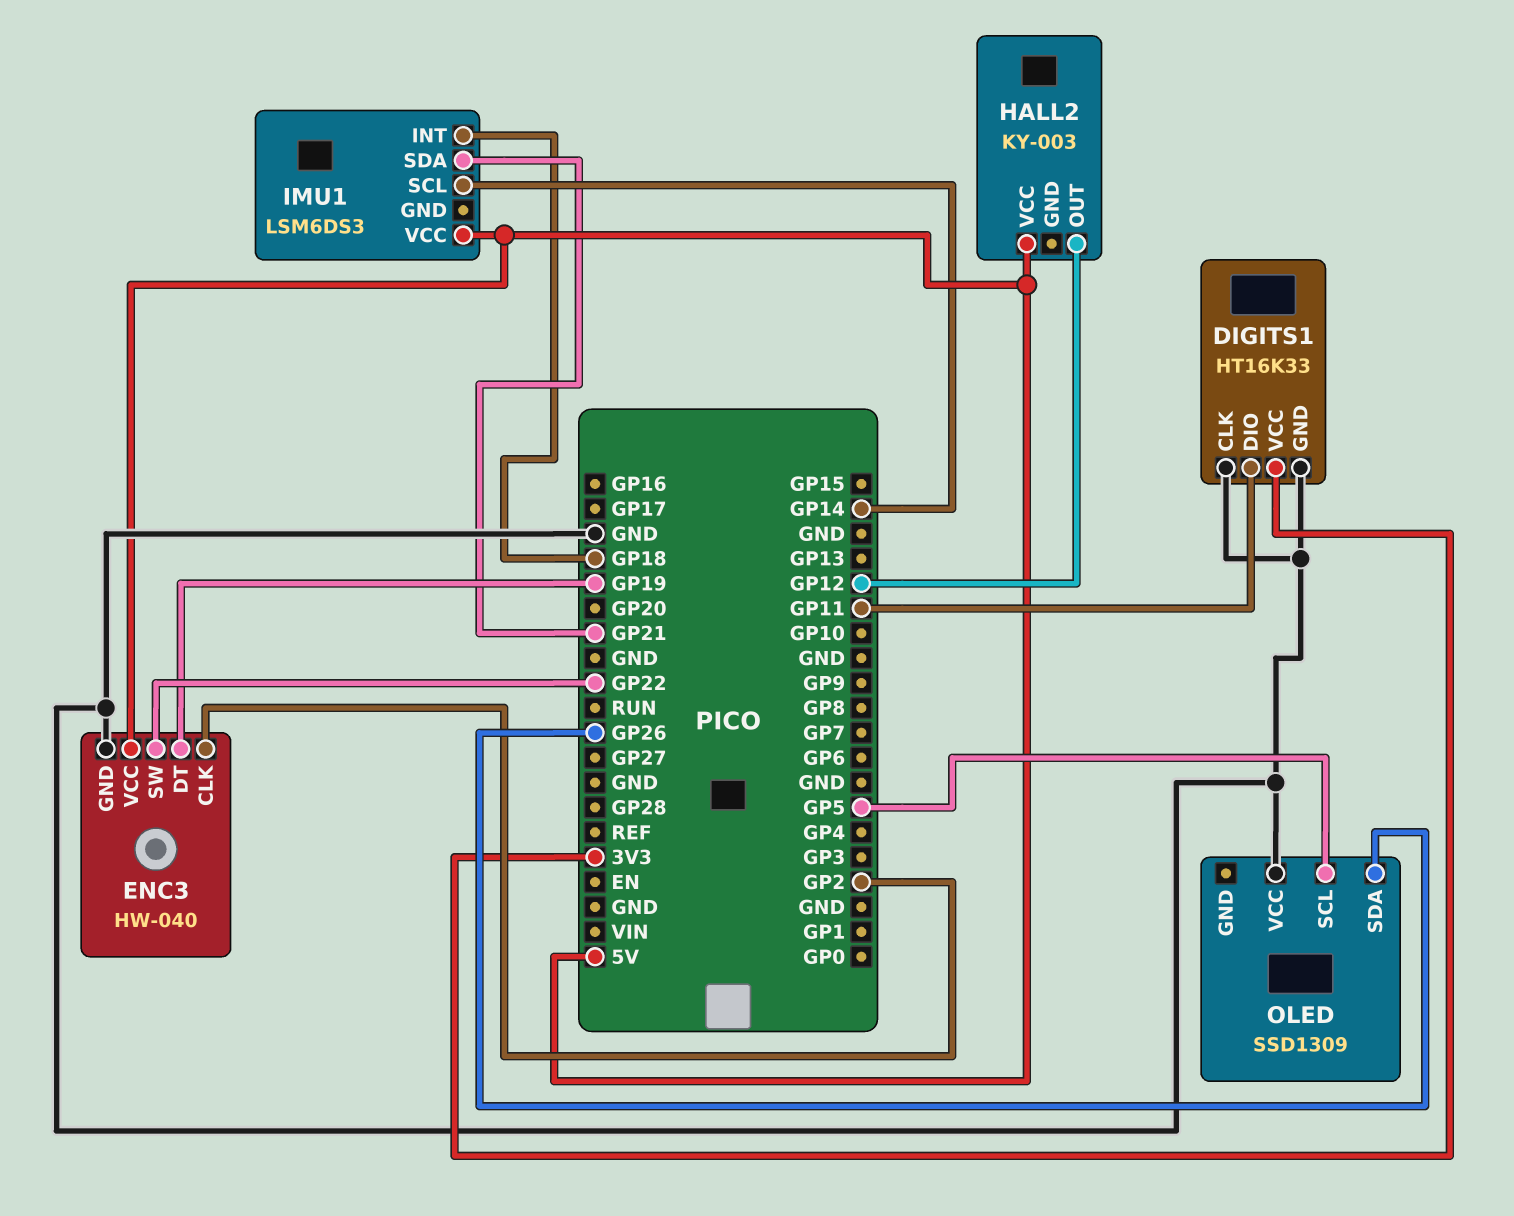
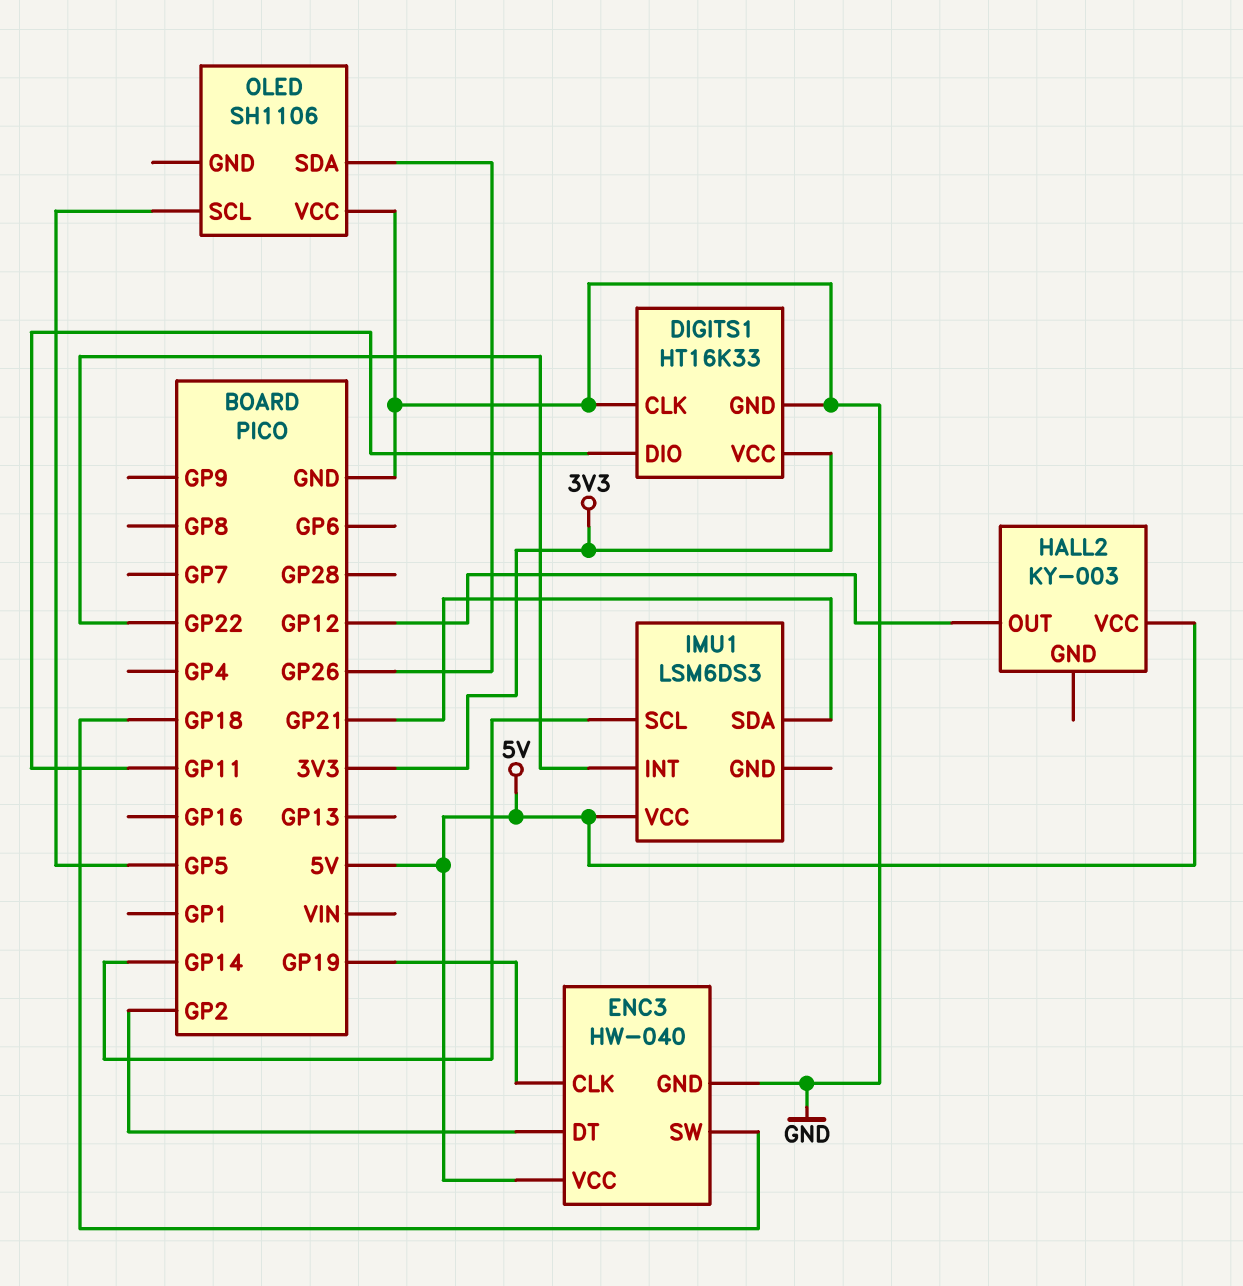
ENC3 pin CLK: GP2 -> GP19
ENC3 pin DT: GP19 -> GP2
ENC3 pin SW: GP22 -> GP18
IMU1 pin INT: GP18 -> GP22
OLED: SSD1309 -> SH1106

